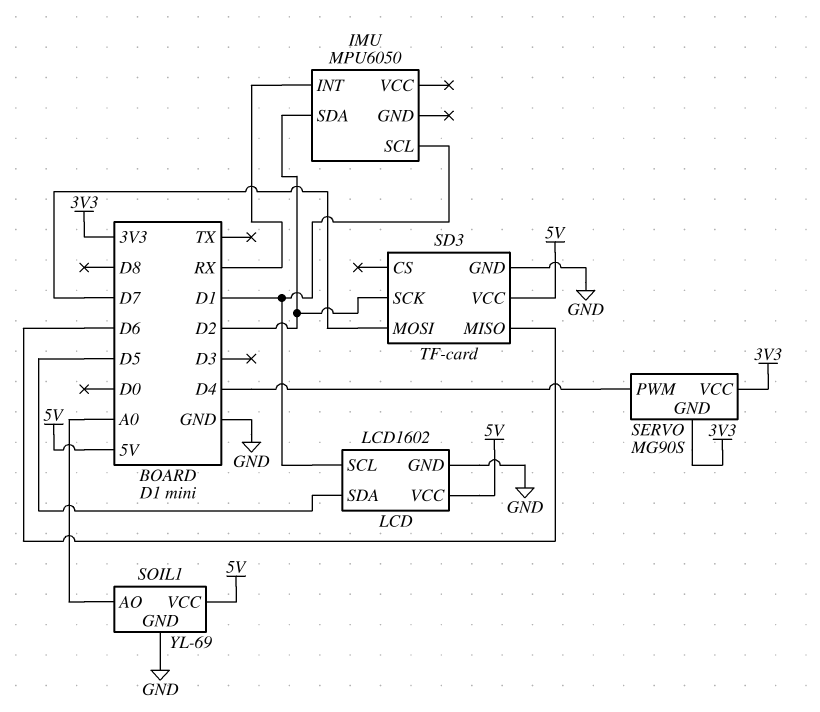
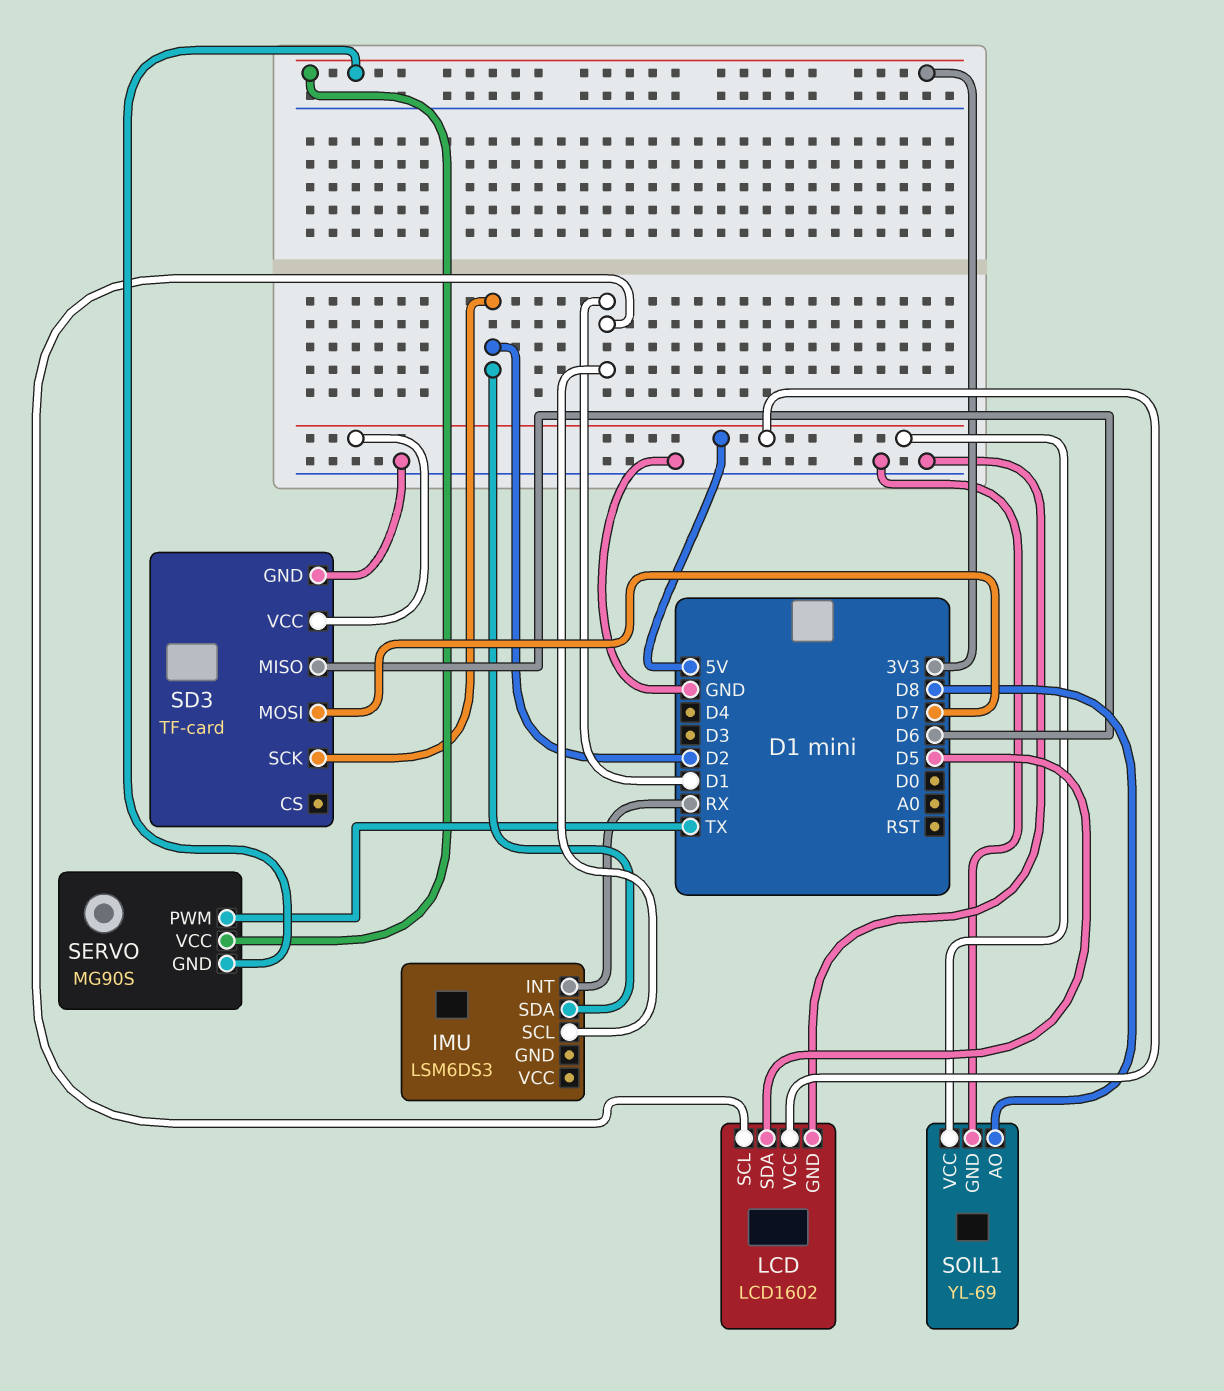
IMU: MPU6050 -> LSM6DS3
SERVO pin PWM: D4 -> TX
SOIL1 pin AO: A0 -> D8

